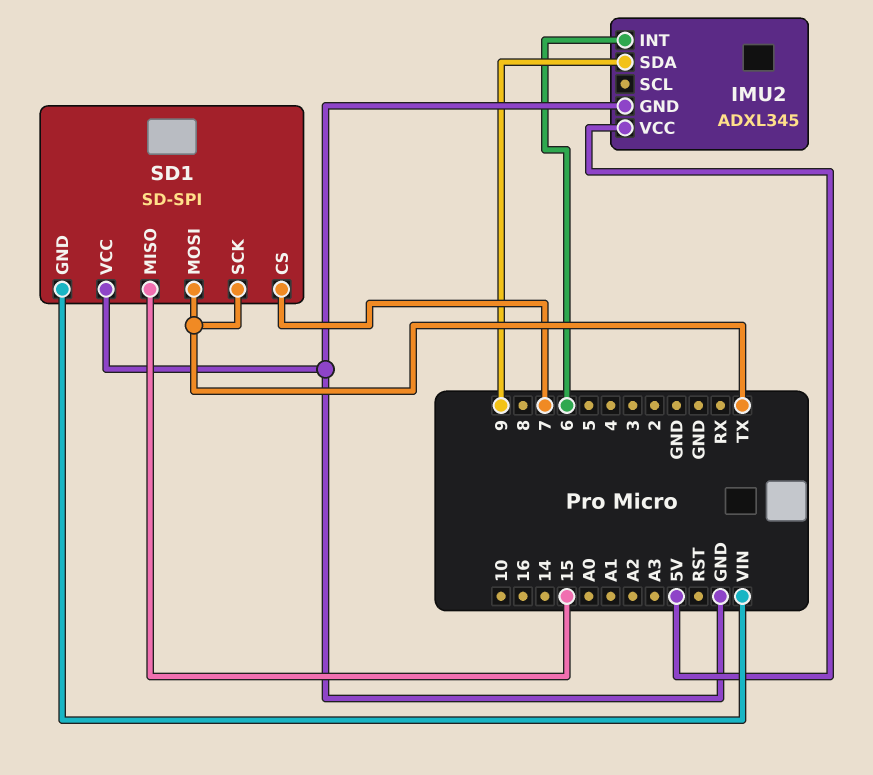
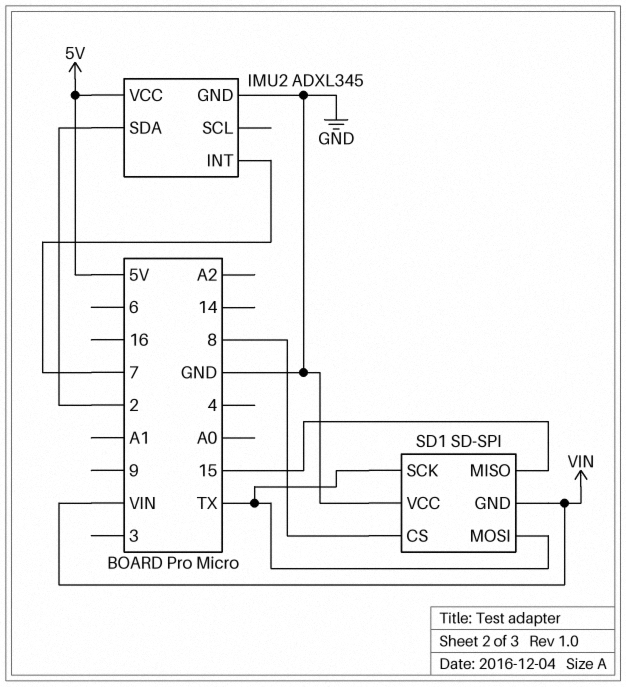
IMU2 pin INT: 6 -> 7
IMU2 pin SDA: 9 -> 2
SD1 pin CS: 7 -> 8

